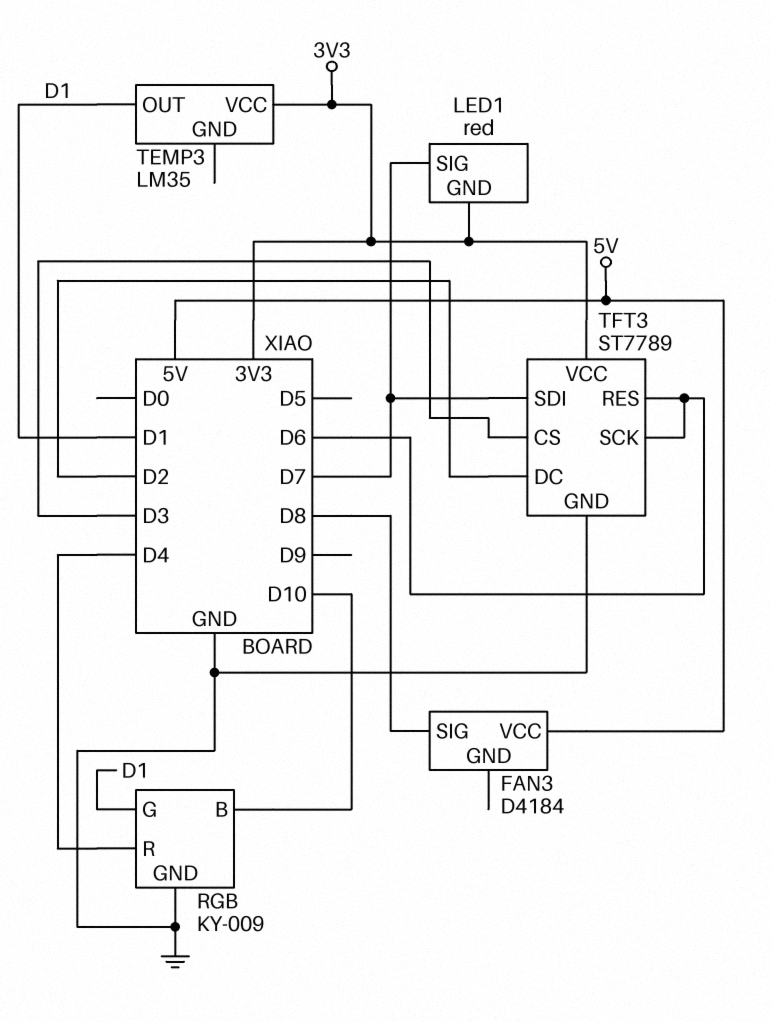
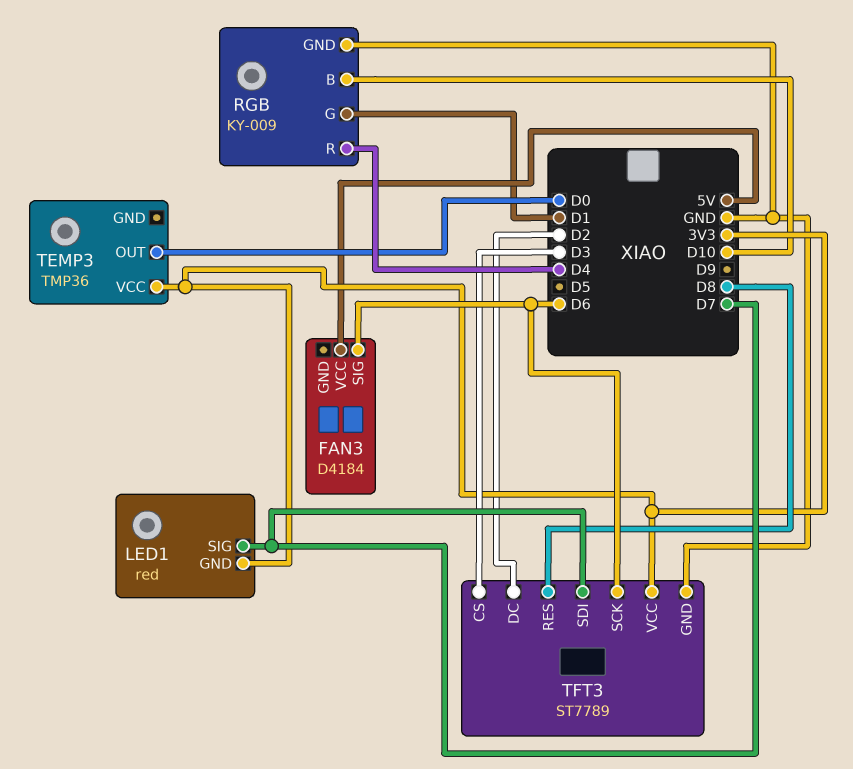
FAN3 pin SIG: D8 -> D6
TEMP3: LM35 -> TMP36
TEMP3 pin OUT: D1 -> D0
TFT3 pin RES: D6 -> D8

